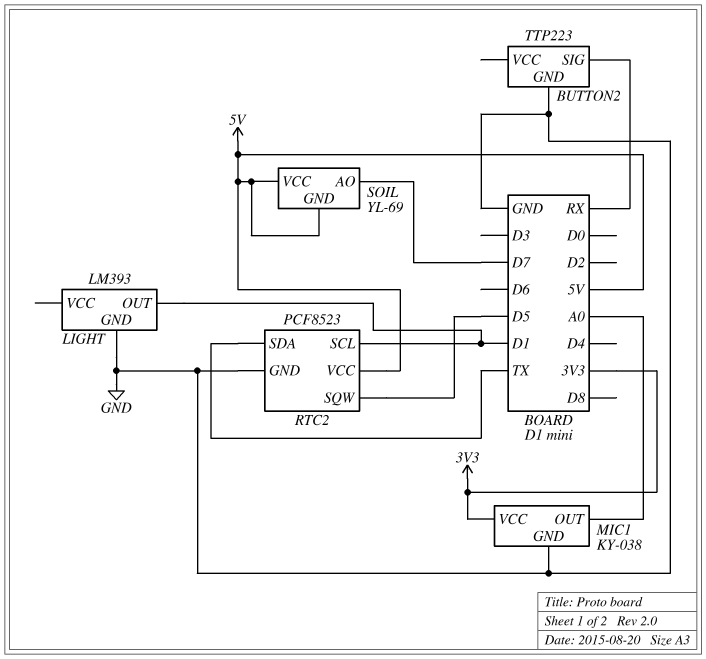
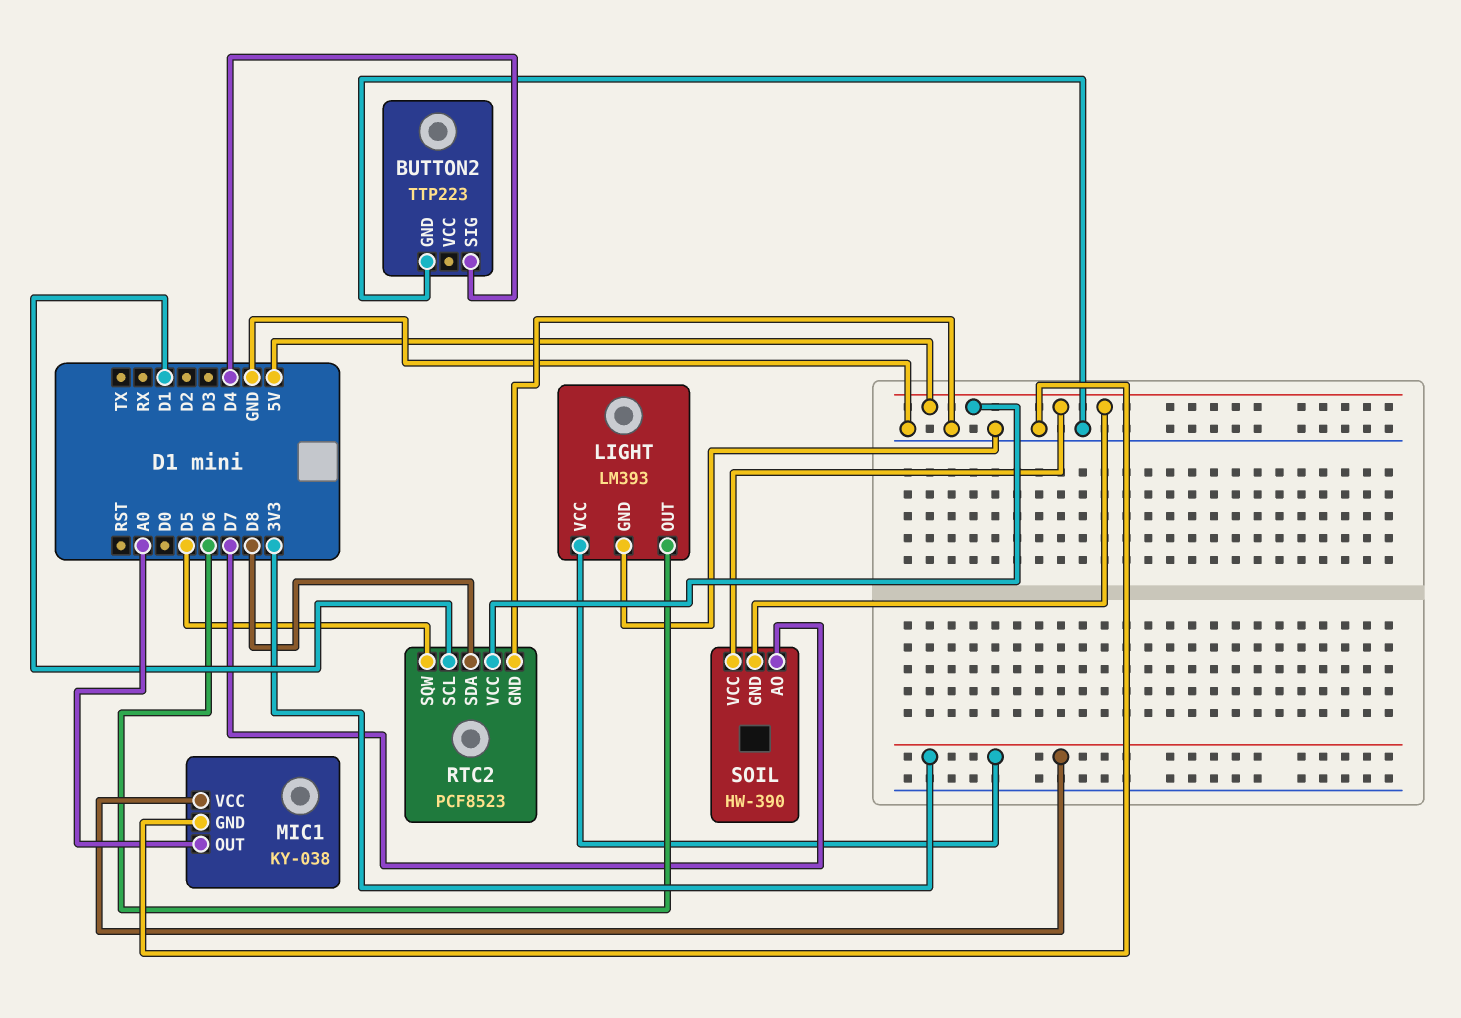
BUTTON2 pin SIG: RX -> D4
LIGHT pin OUT: D1 -> D6
LIGHT pin VCC: none -> 3V3
RTC2 pin SDA: TX -> D8
SOIL: YL-69 -> HW-390

